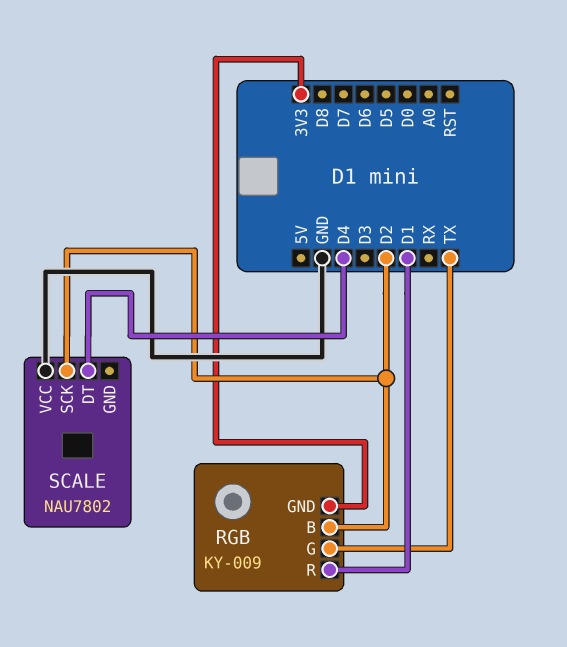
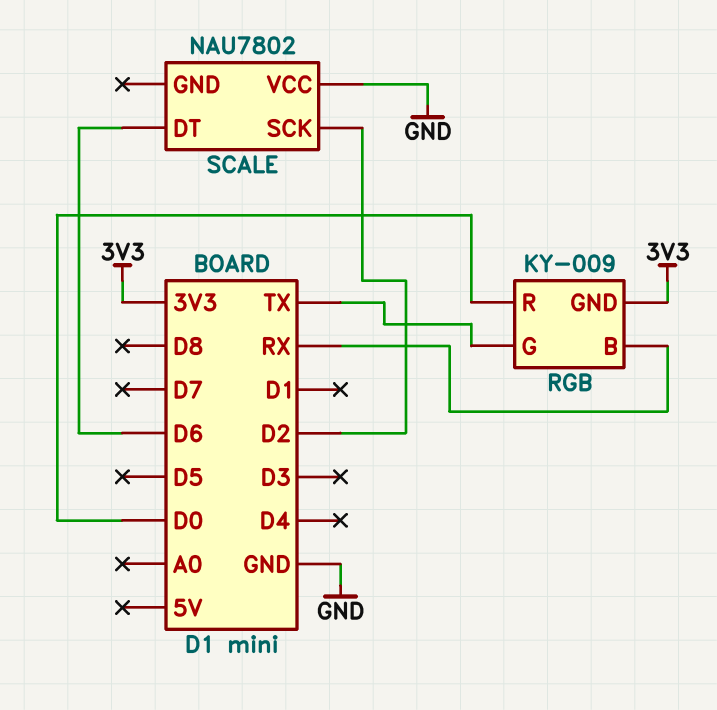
RGB pin B: D2 -> RX
RGB pin R: D1 -> D0
SCALE pin DT: D4 -> D6

